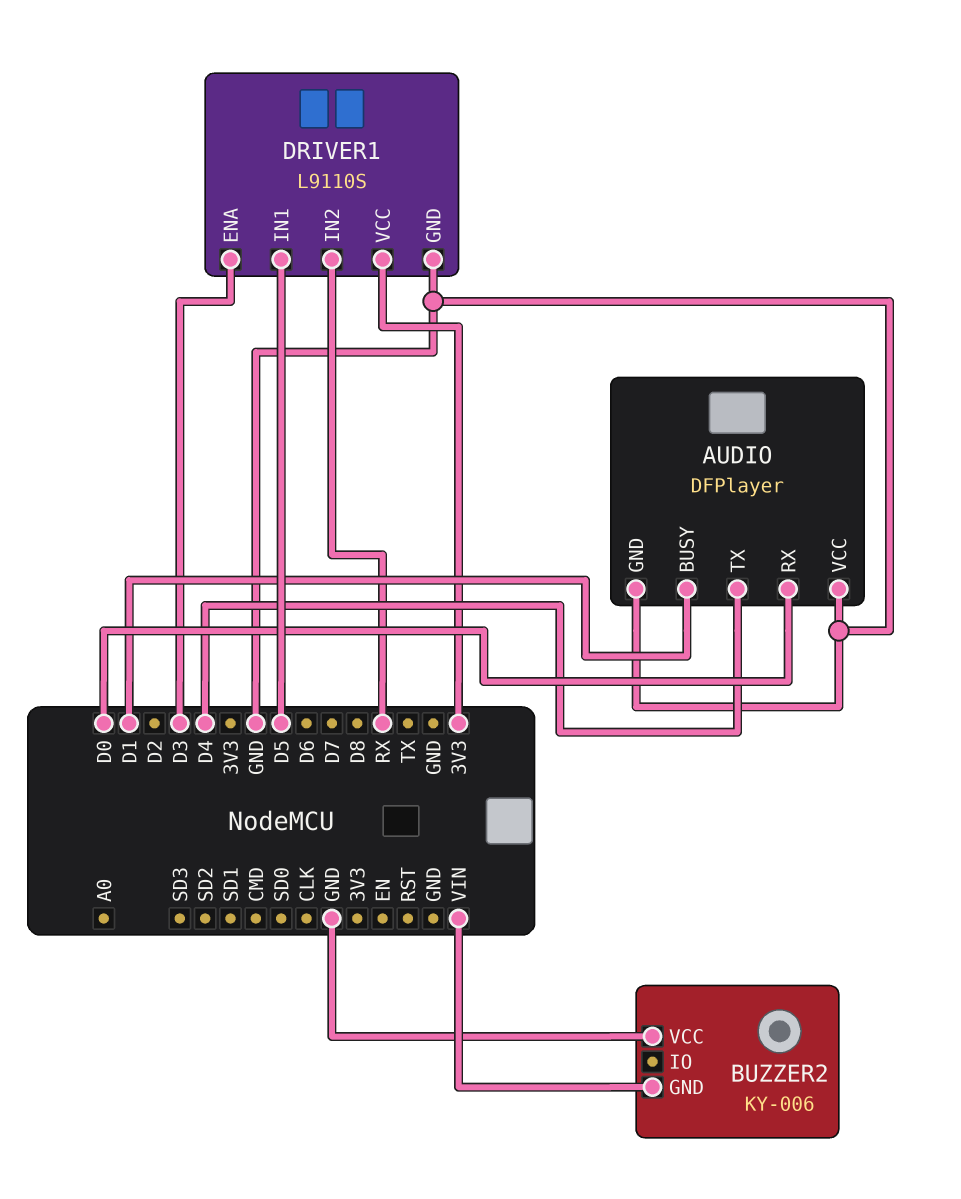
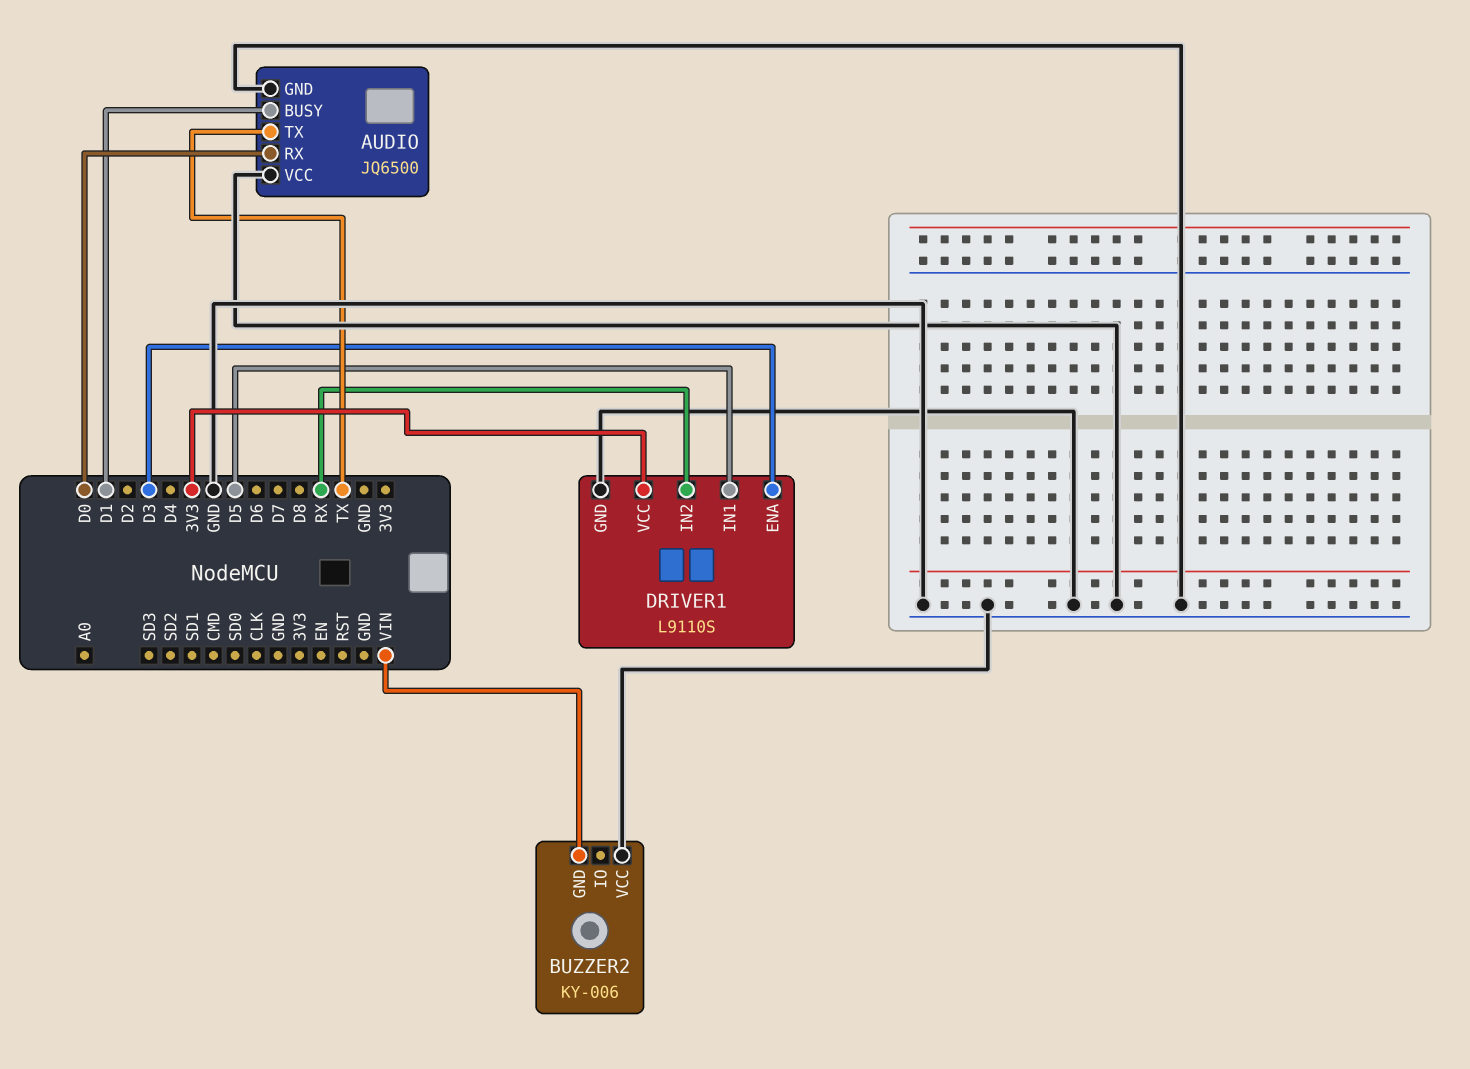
AUDIO: DFPlayer -> JQ6500
AUDIO pin TX: D4 -> TX

